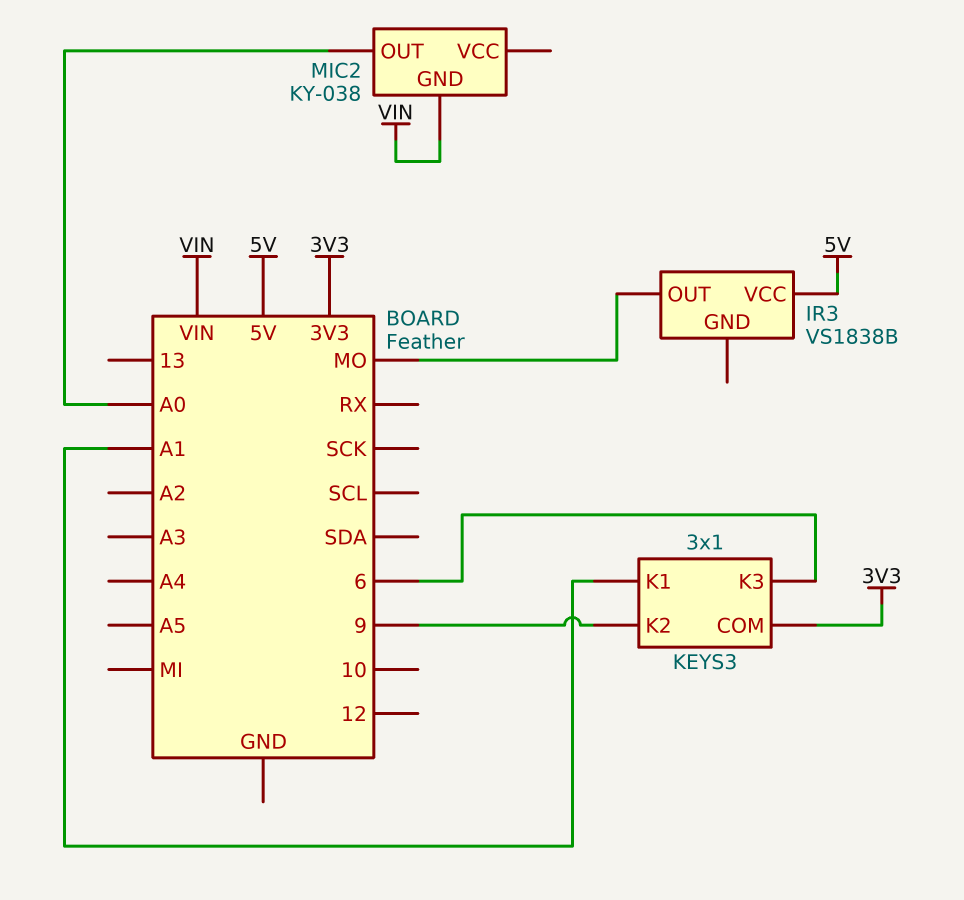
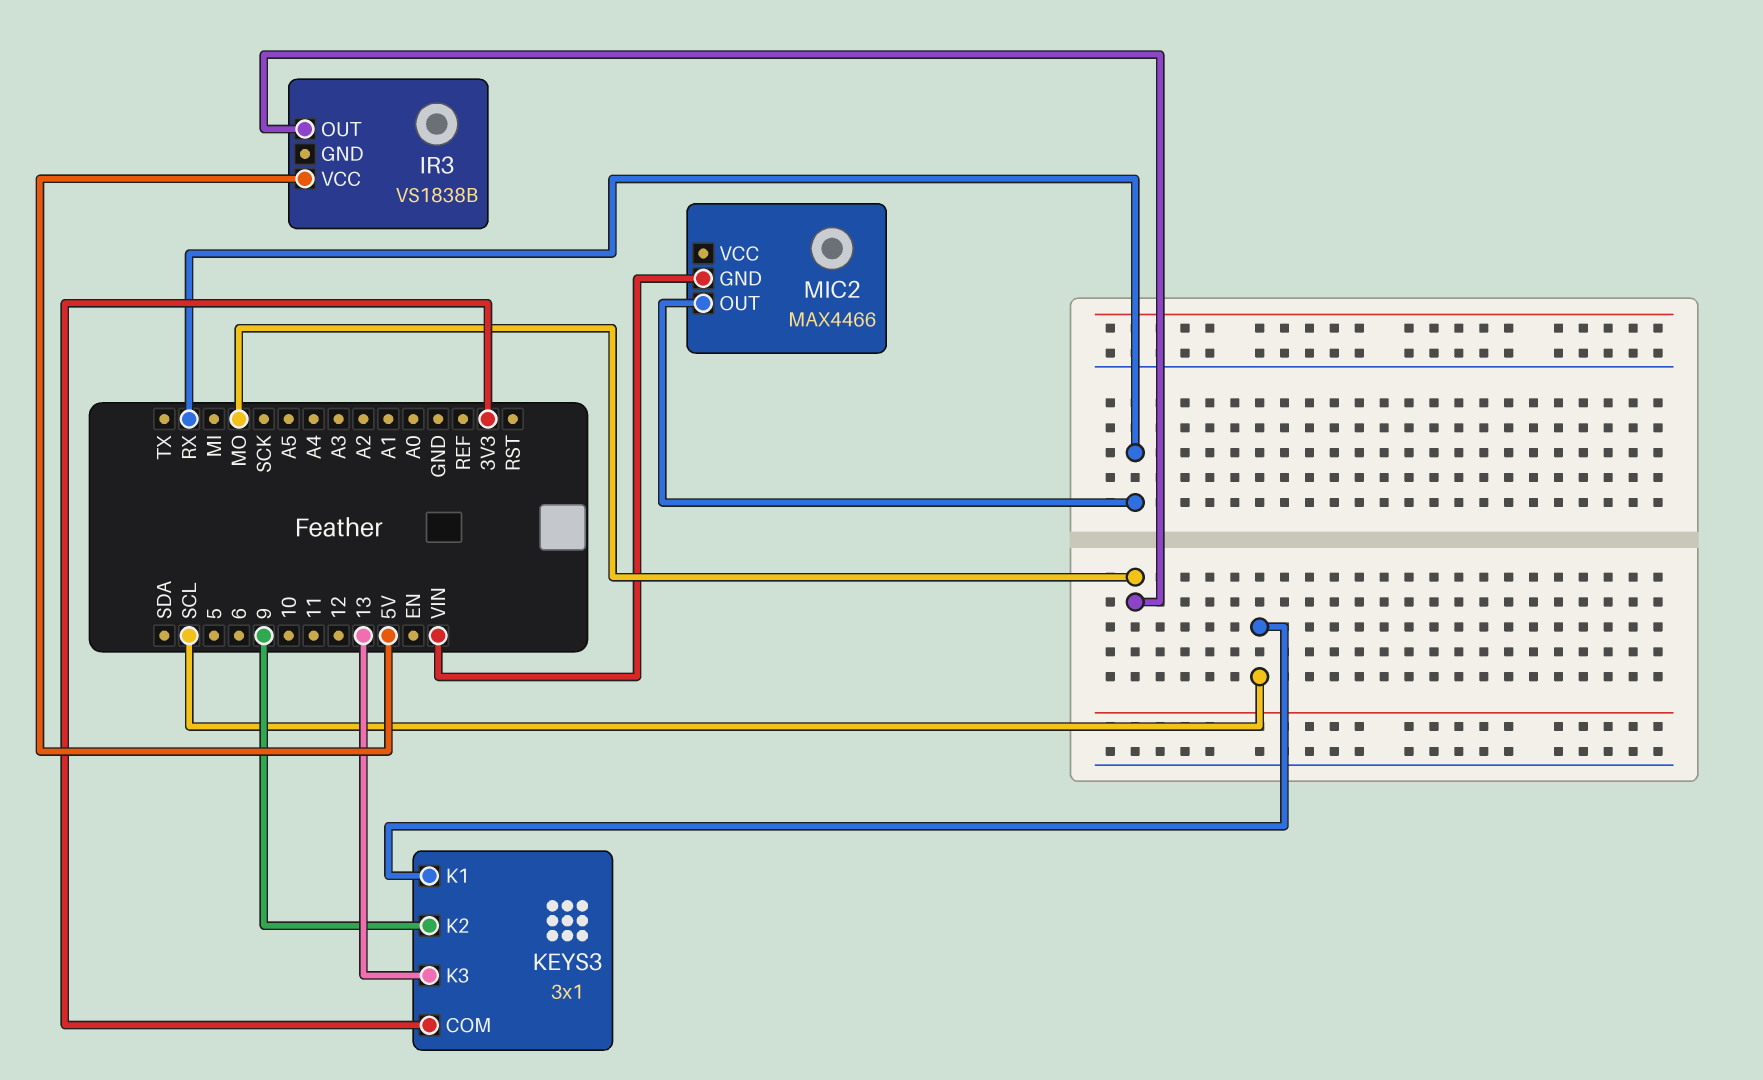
KEYS3 pin K1: A1 -> SCL
KEYS3 pin K3: 6 -> 13
MIC2: KY-038 -> MAX4466
MIC2 pin OUT: A0 -> RX

